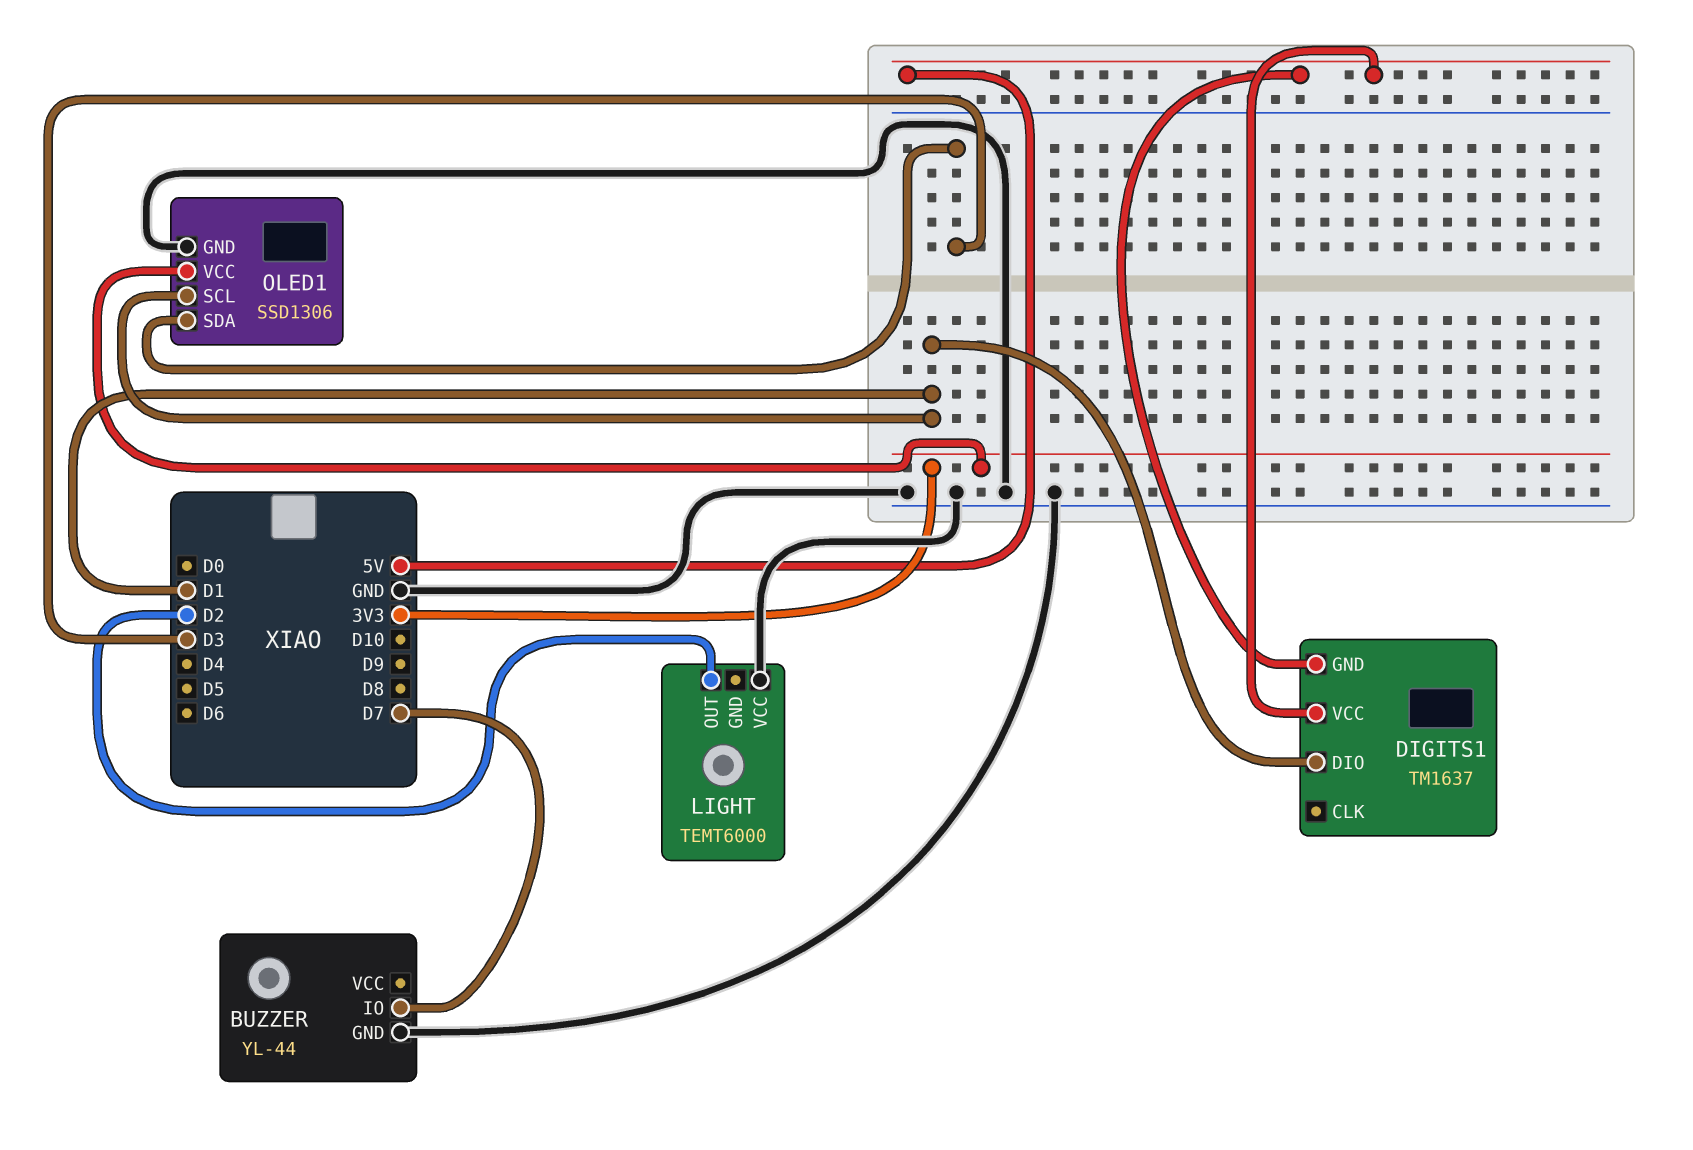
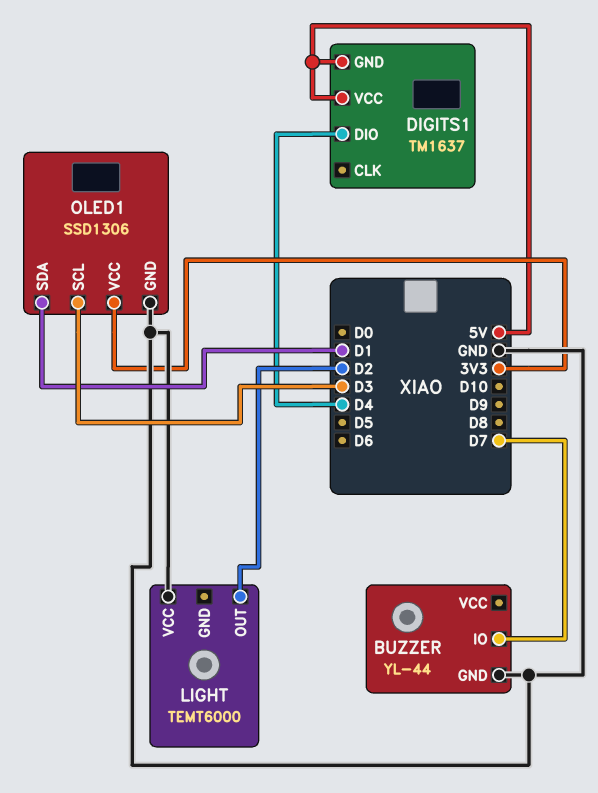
DIGITS1 pin DIO: D1 -> D4
OLED1 pin SCL: D1 -> D3
OLED1 pin SDA: D3 -> D1

